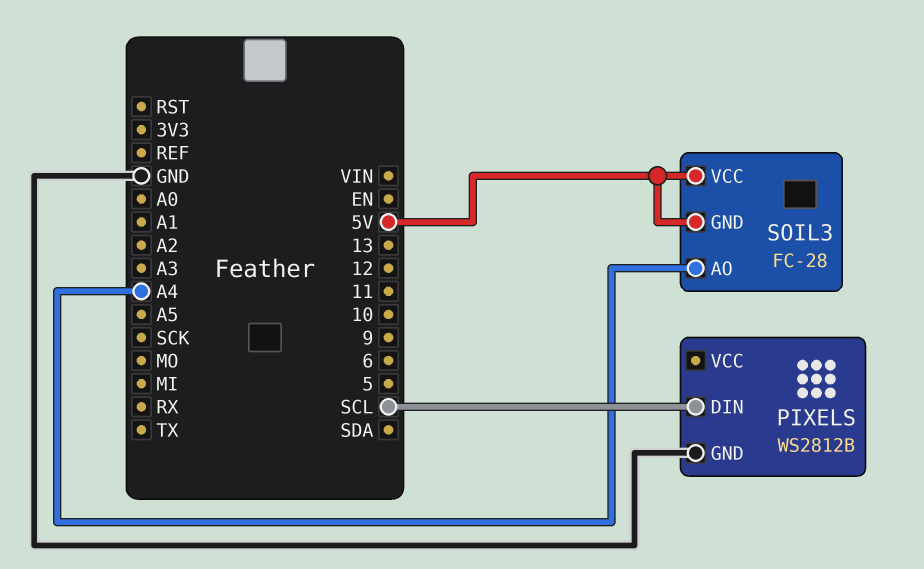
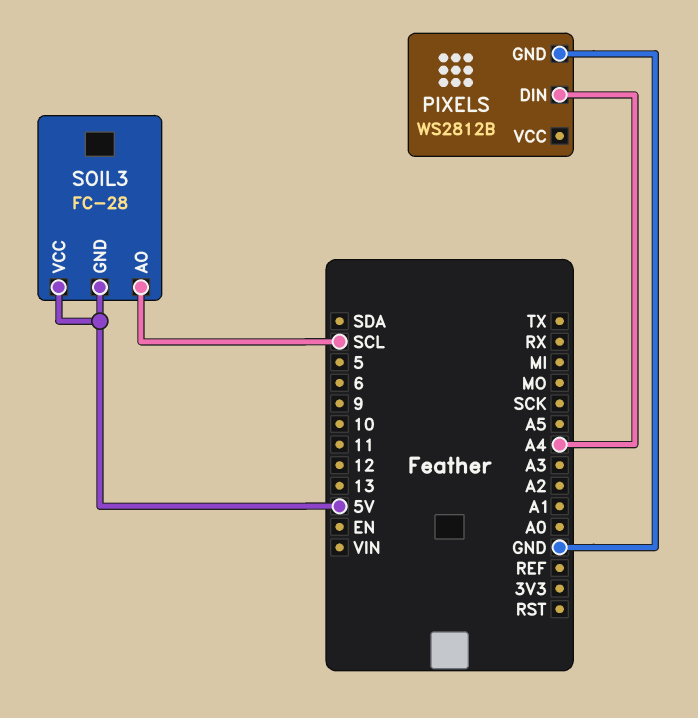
PIXELS pin DIN: SCL -> A4
SOIL3 pin AO: A4 -> SCL

